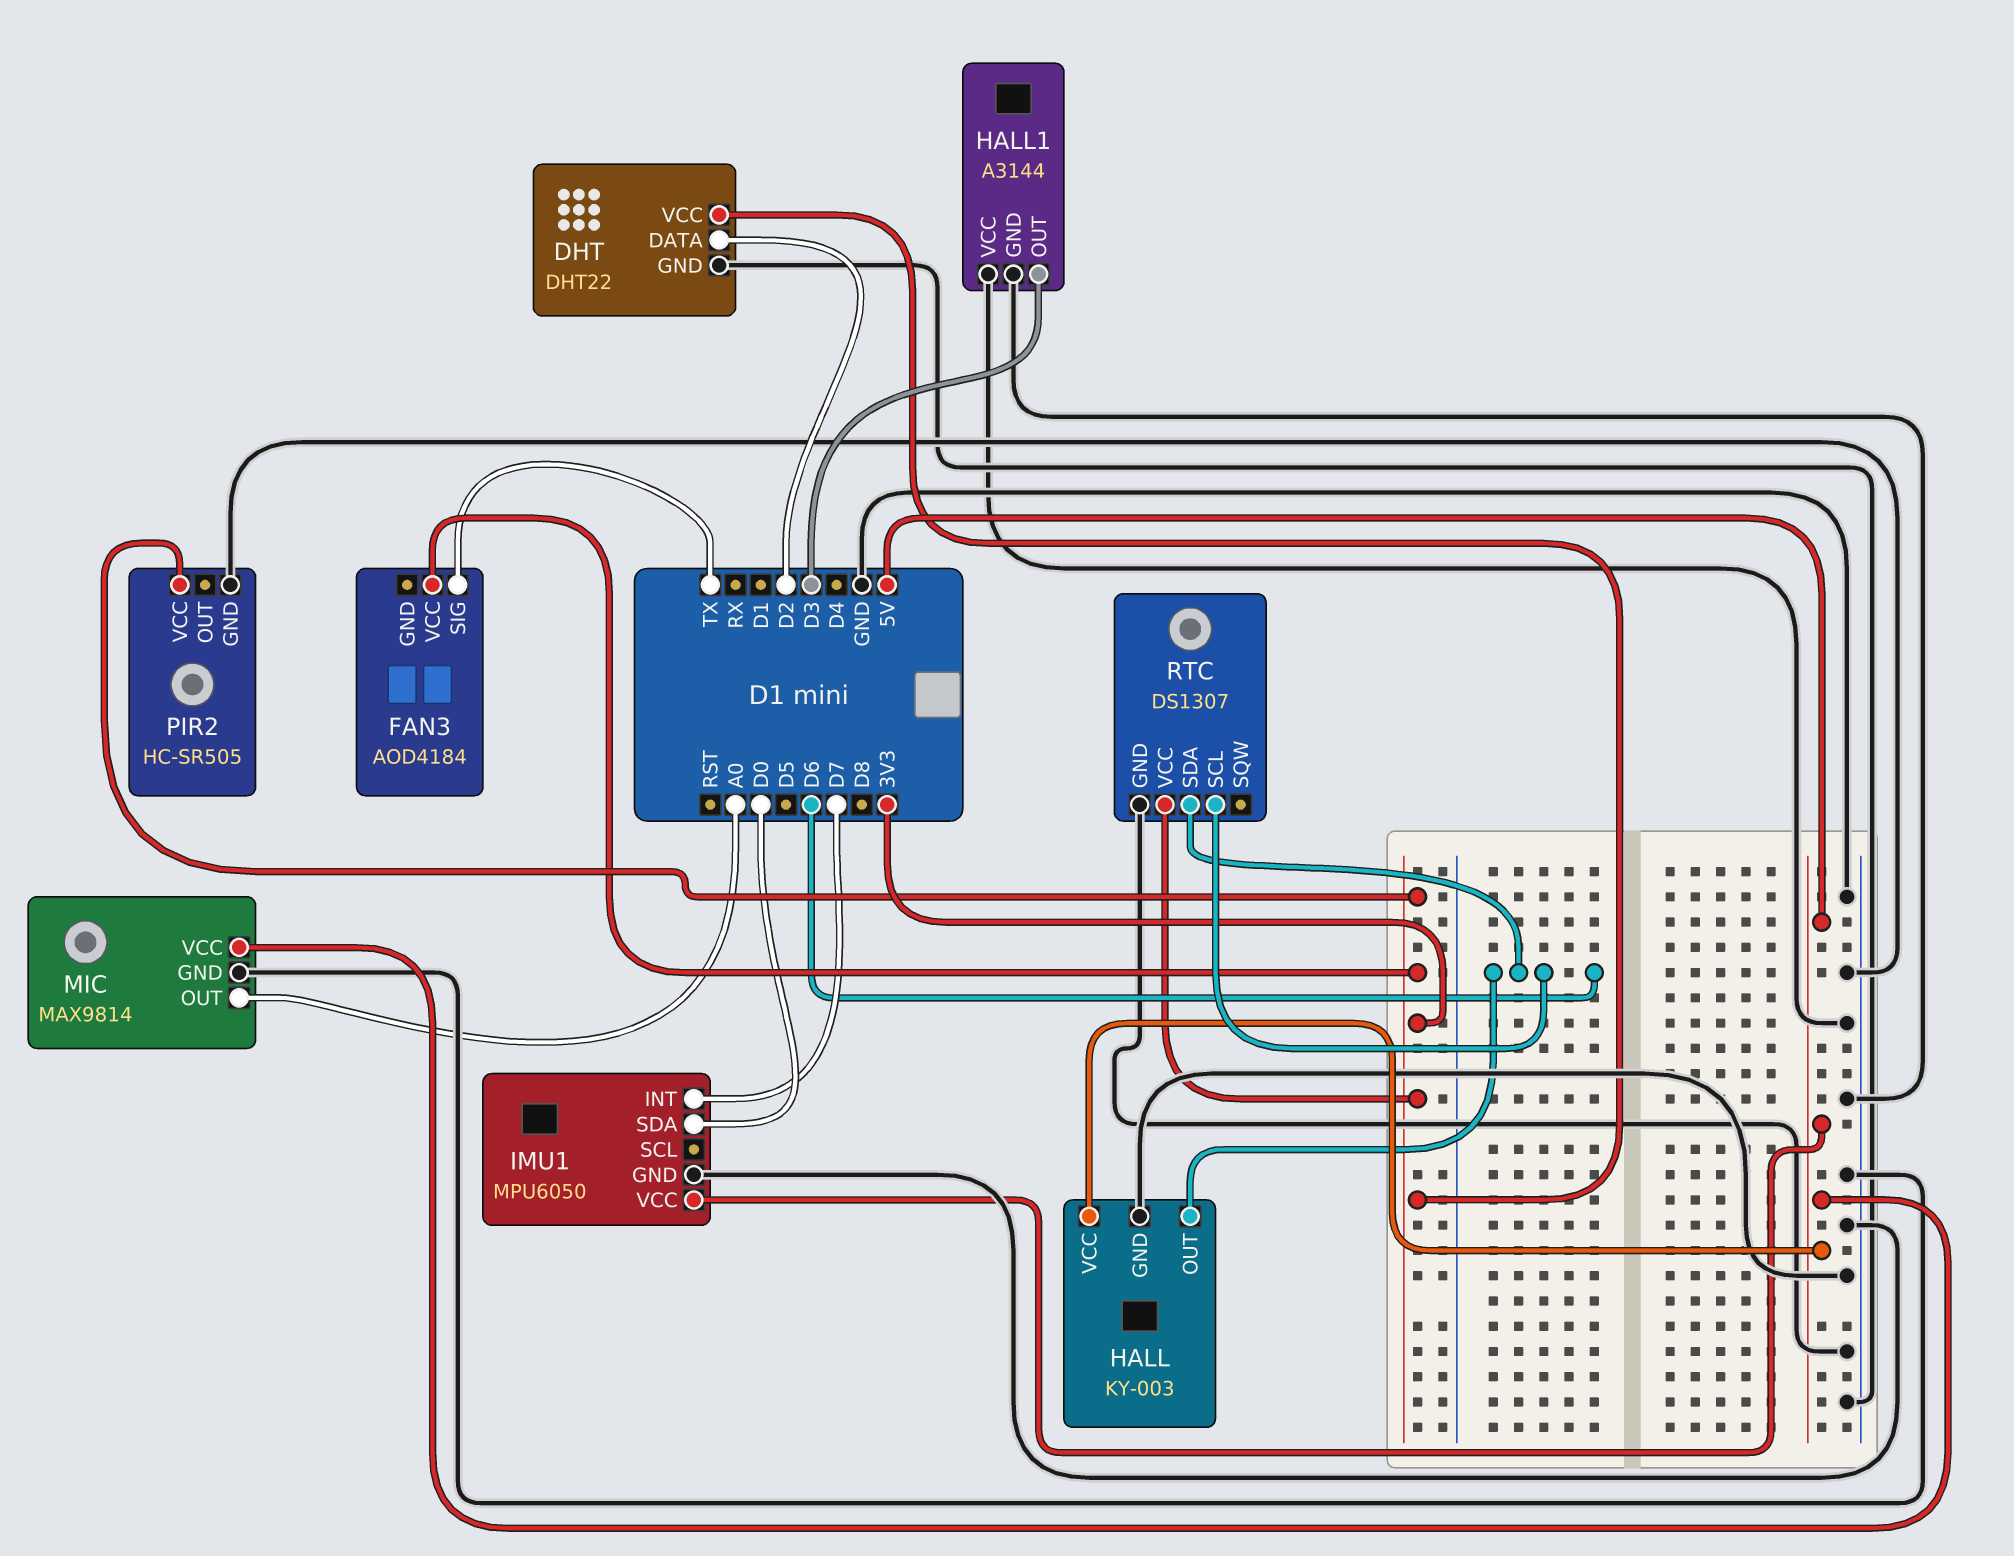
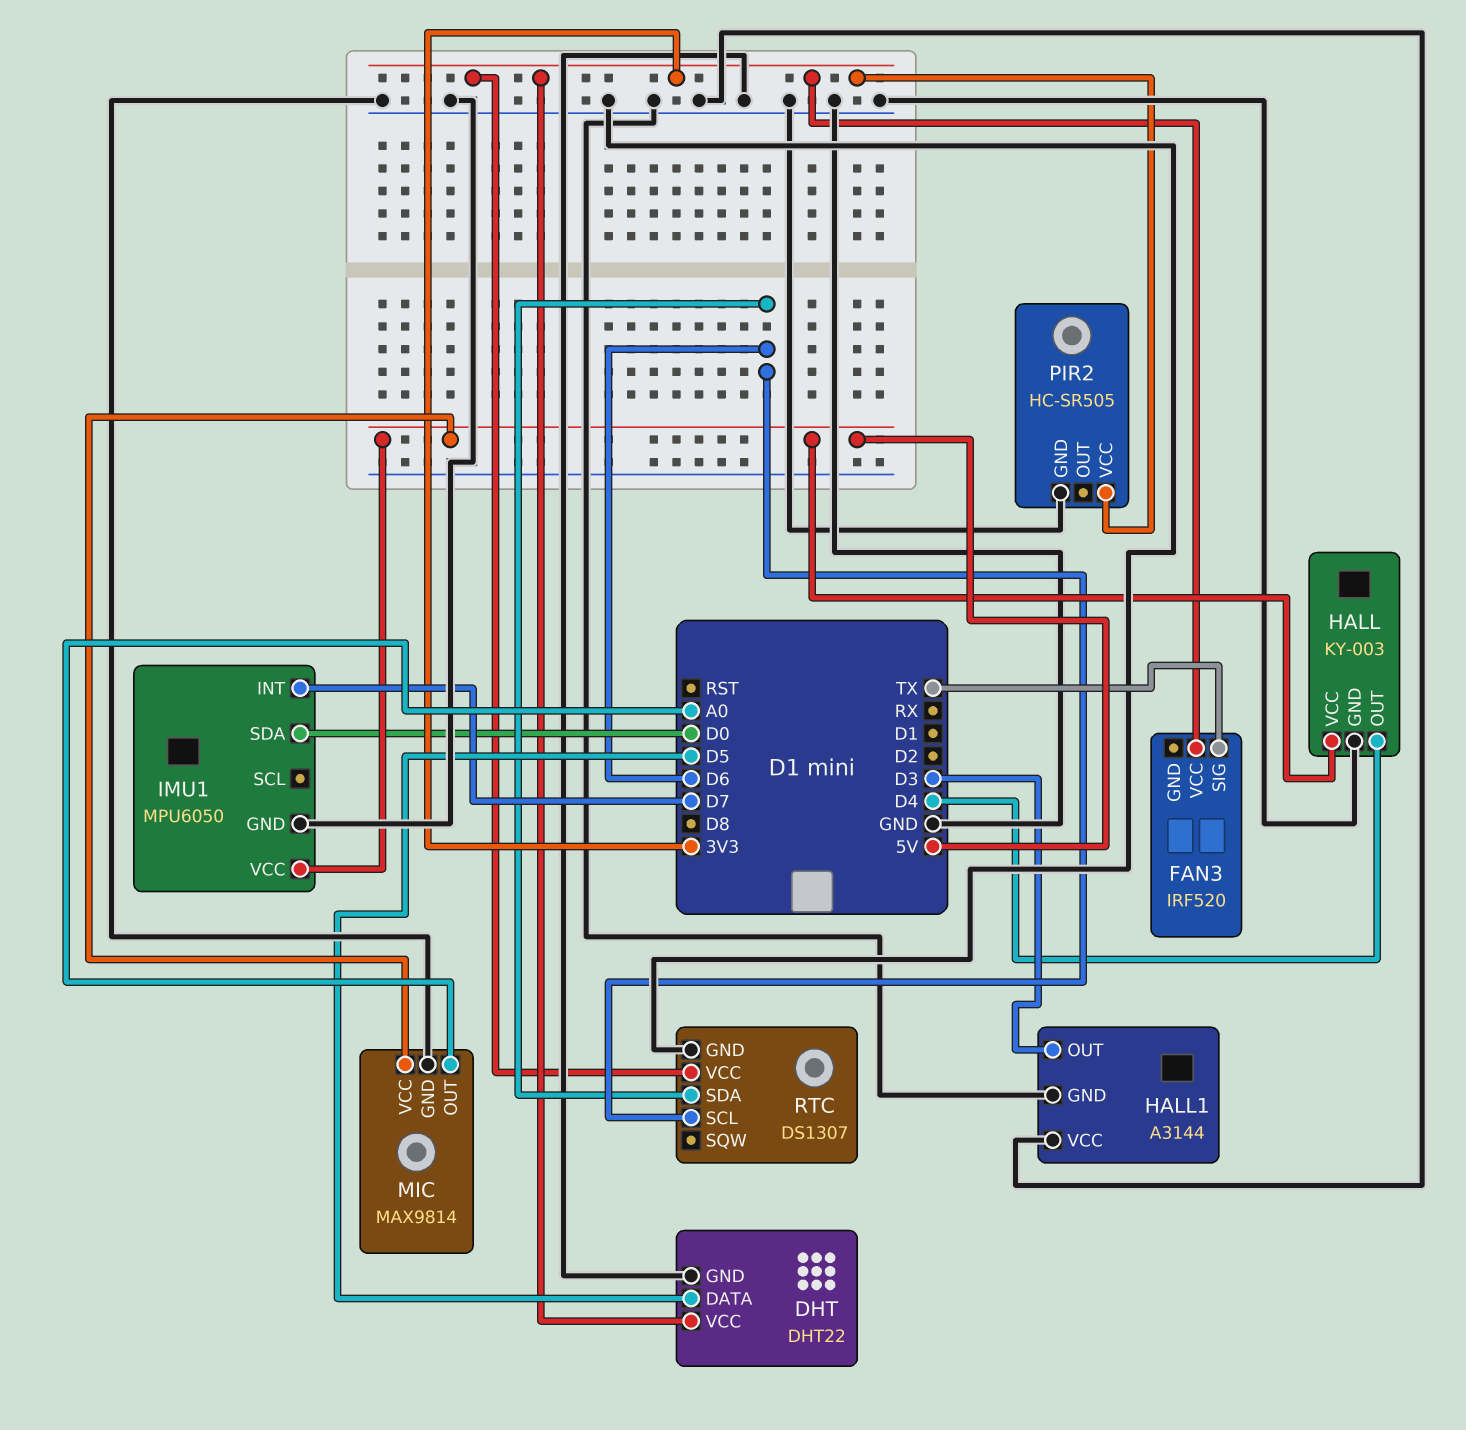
DHT pin DATA: D2 -> D5
FAN3: AOD4184 -> IRF520
HALL pin OUT: D6 -> D4

